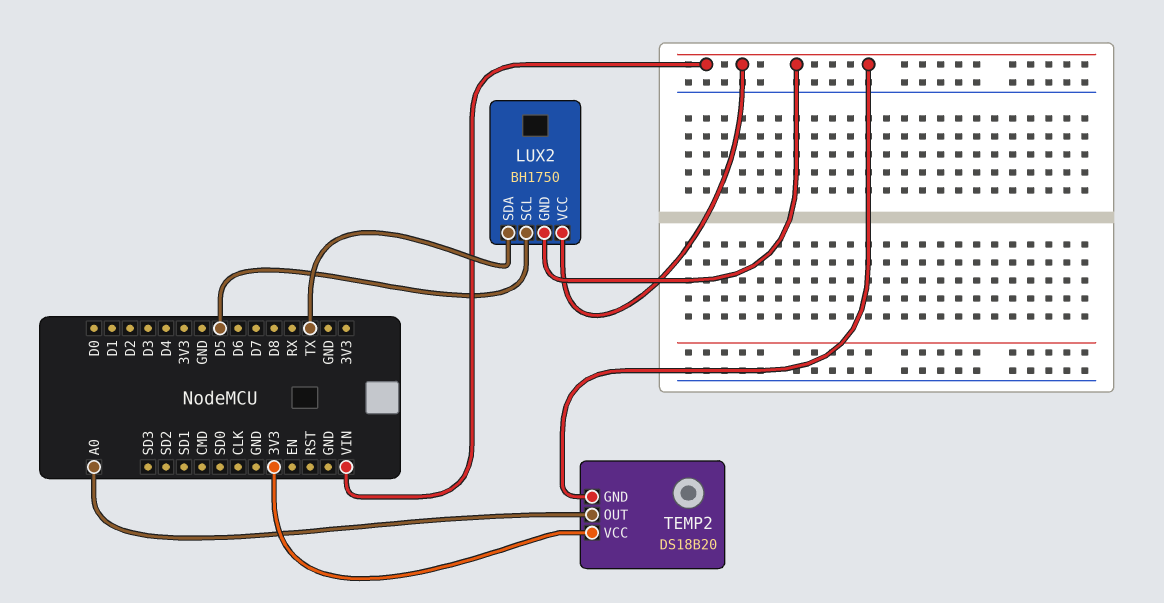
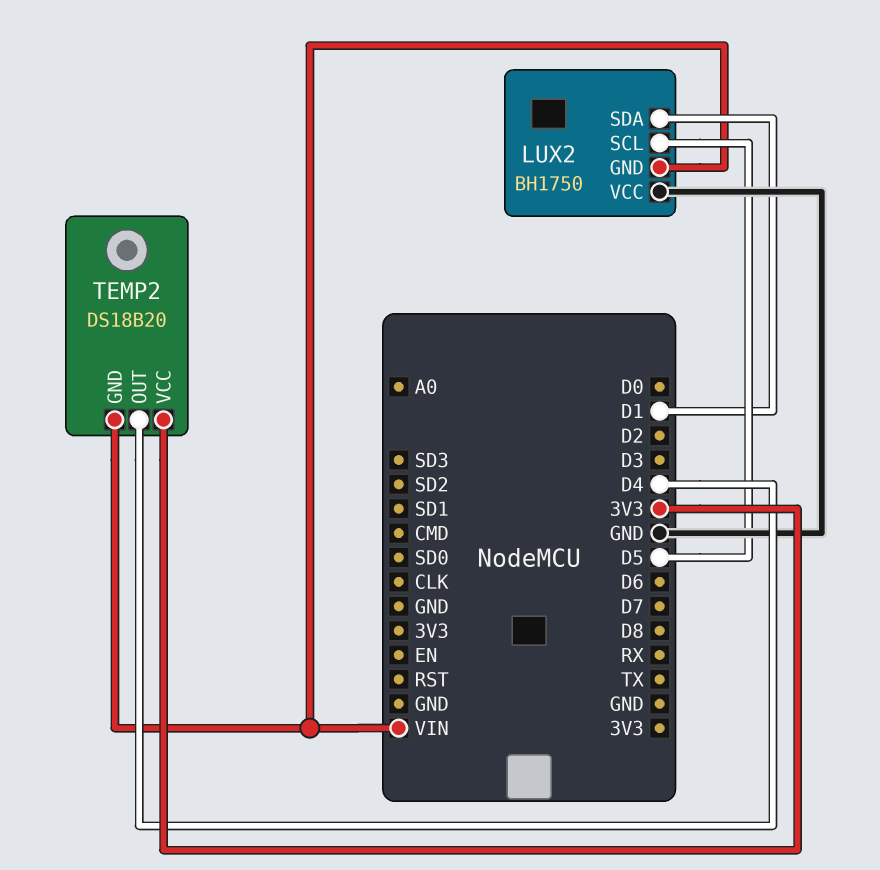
LUX2 pin SDA: TX -> D1
LUX2 pin VCC: VIN -> GND
TEMP2 pin OUT: A0 -> D4

